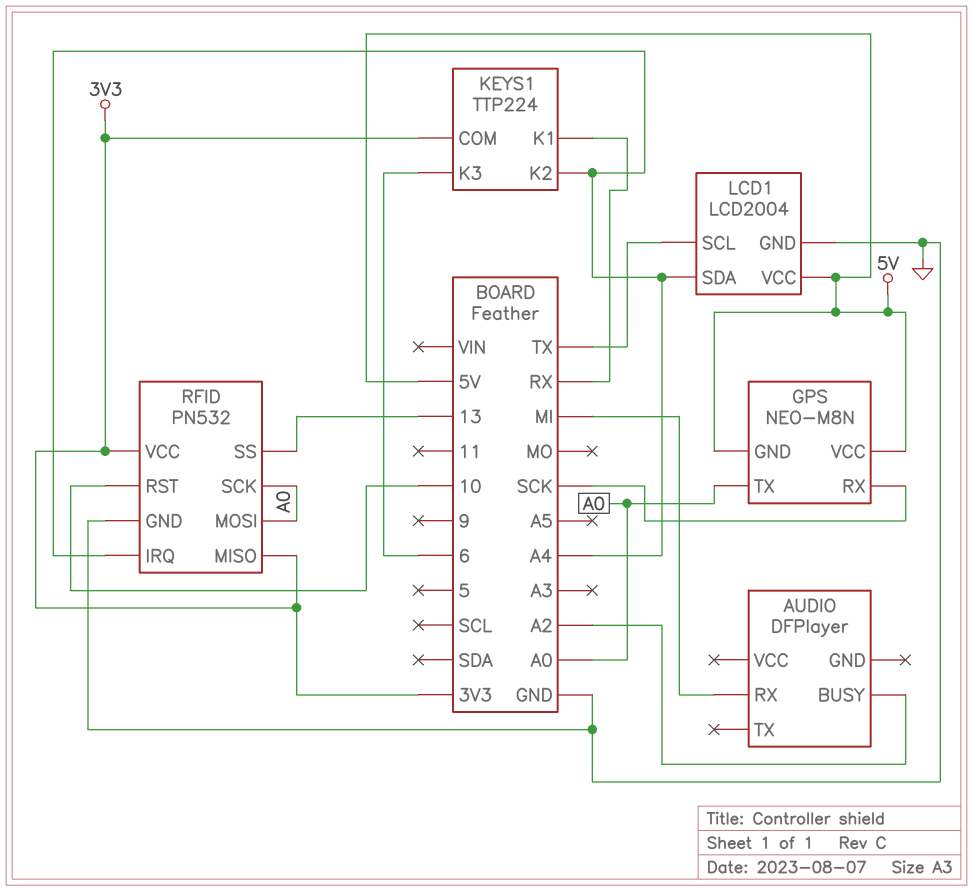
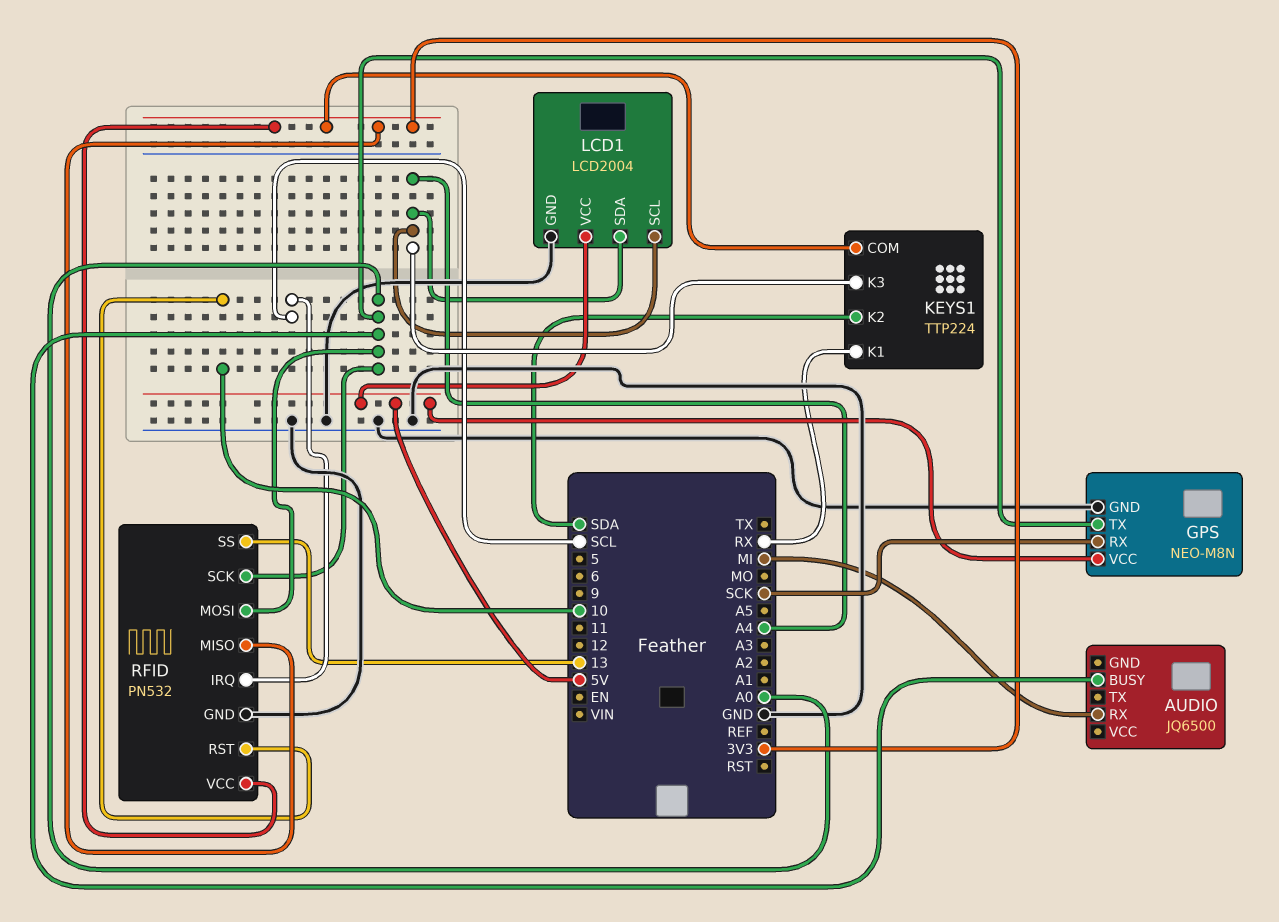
AUDIO: DFPlayer -> JQ6500
AUDIO pin BUSY: A2 -> A0
GPS pin GND: 5V -> GND
KEYS1 pin K2: A4 -> SDA
KEYS1 pin K3: 6 -> A4
LCD1 pin SCL: TX -> A4
RFID pin IRQ: A4 -> SCL

